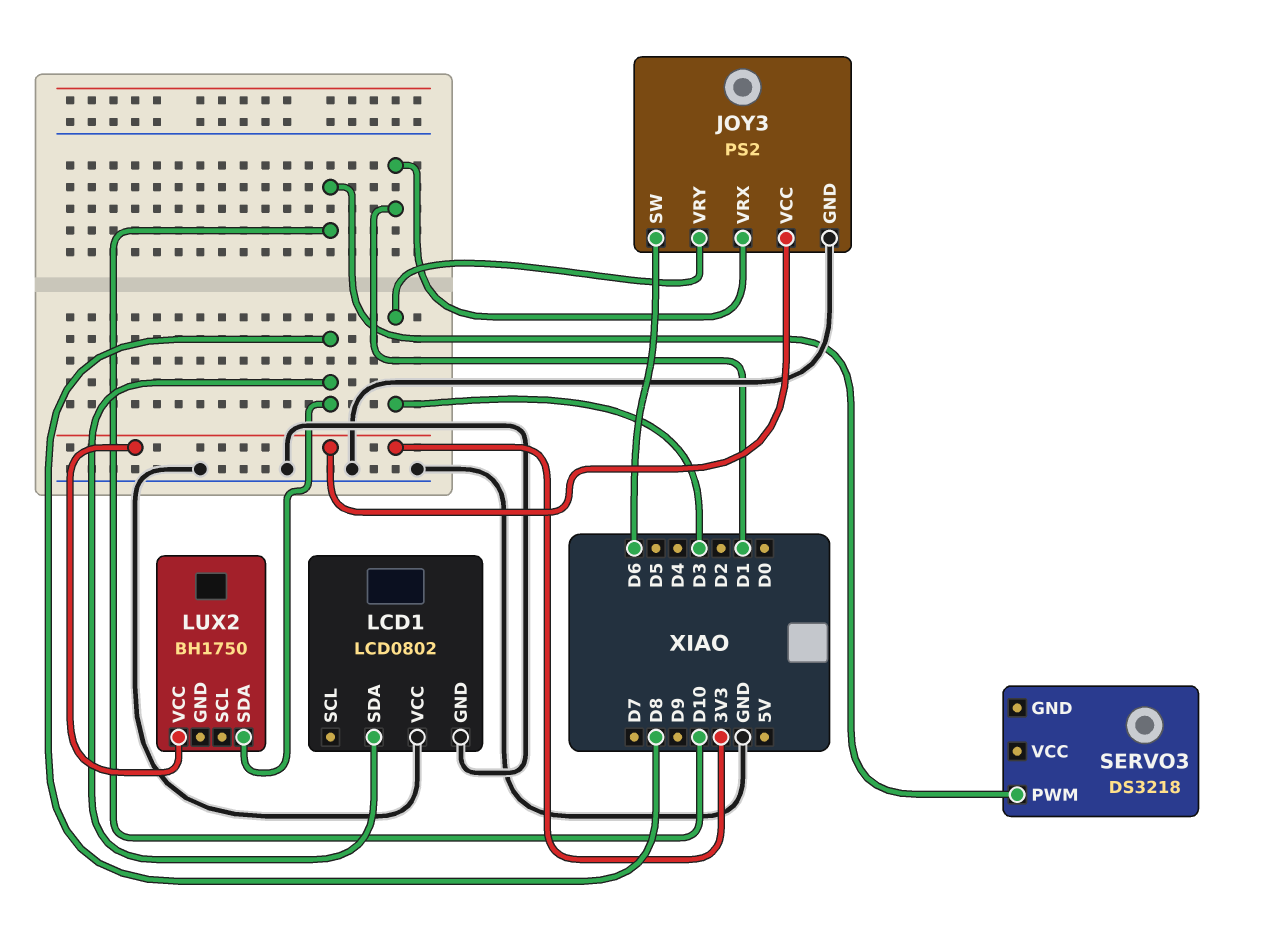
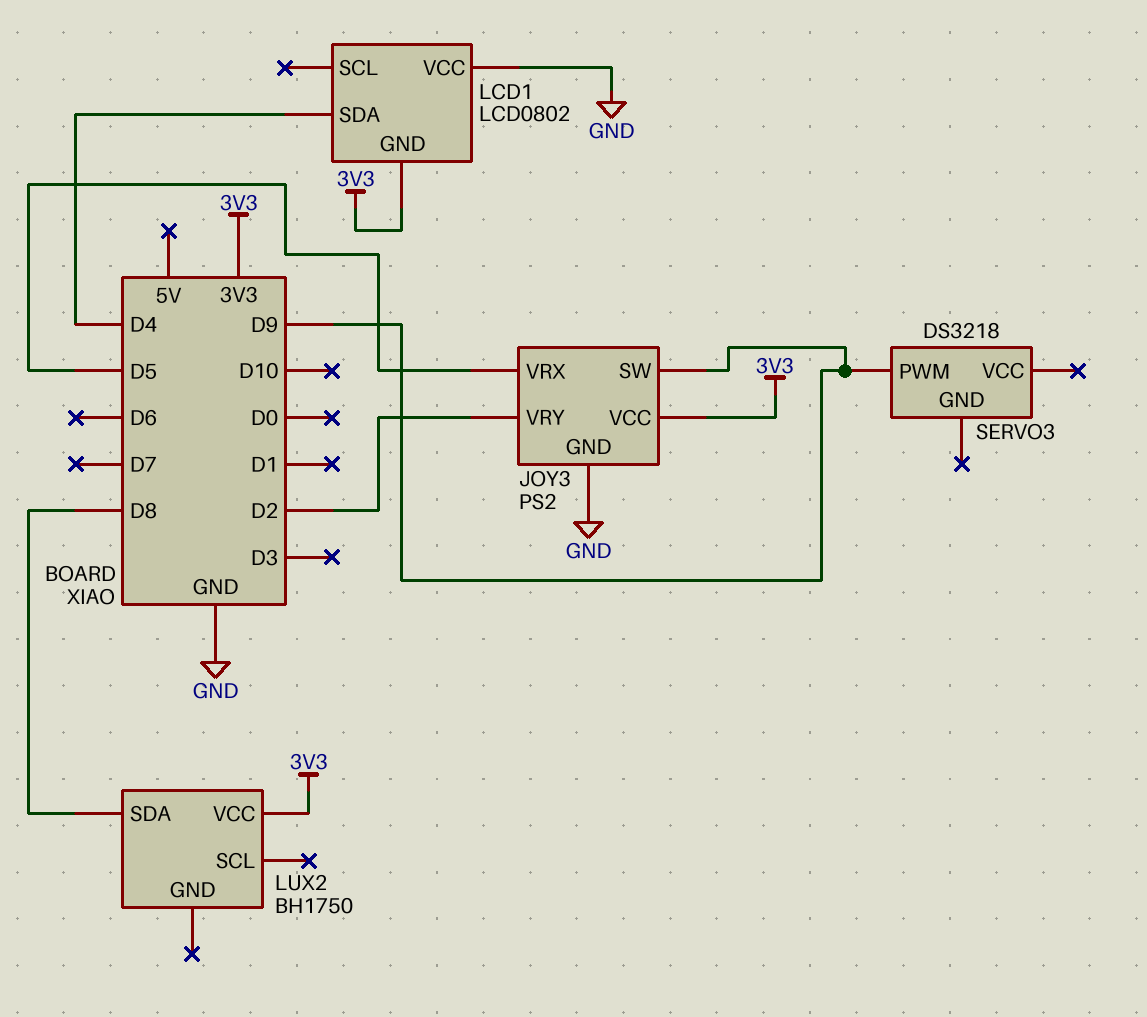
JOY3 pin SW: D6 -> D9
JOY3 pin VRX: D1 -> D5
JOY3 pin VRY: D3 -> D2
LCD1 pin GND: GND -> 3V3
LCD1 pin SDA: D8 -> D4
SERVO3 pin PWM: D10 -> D9

